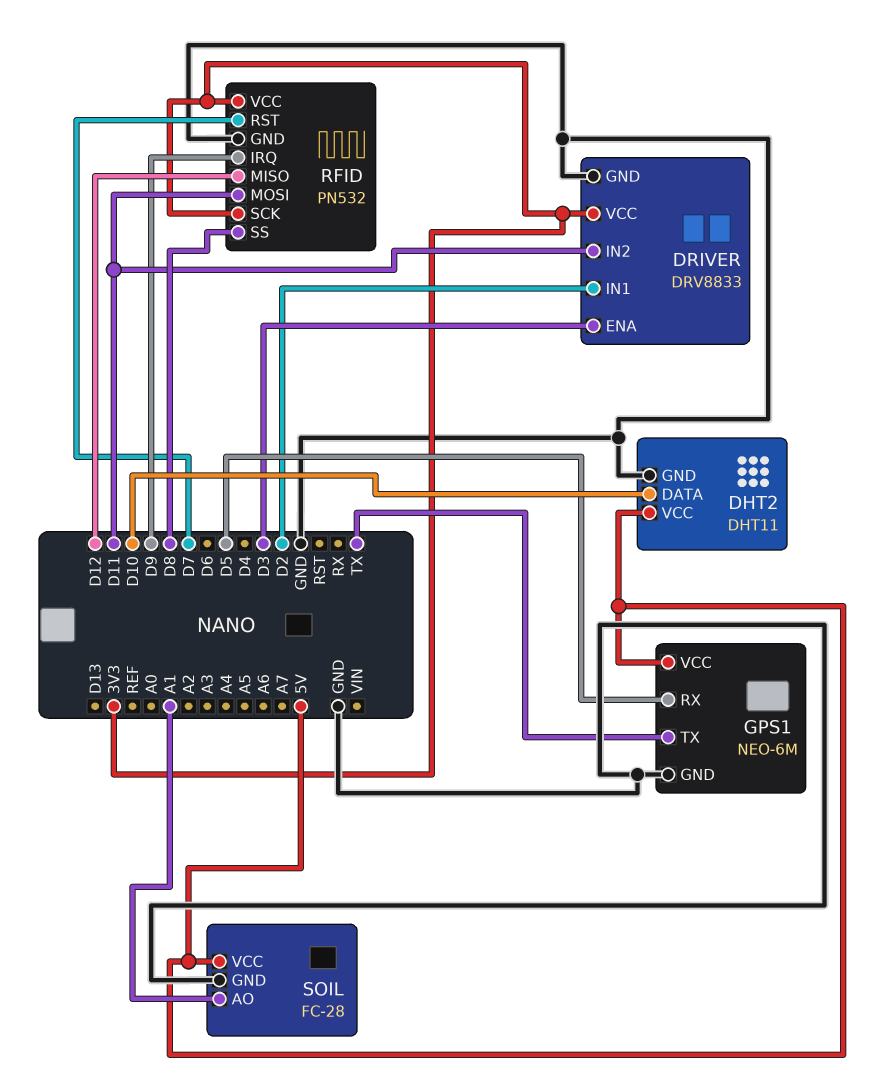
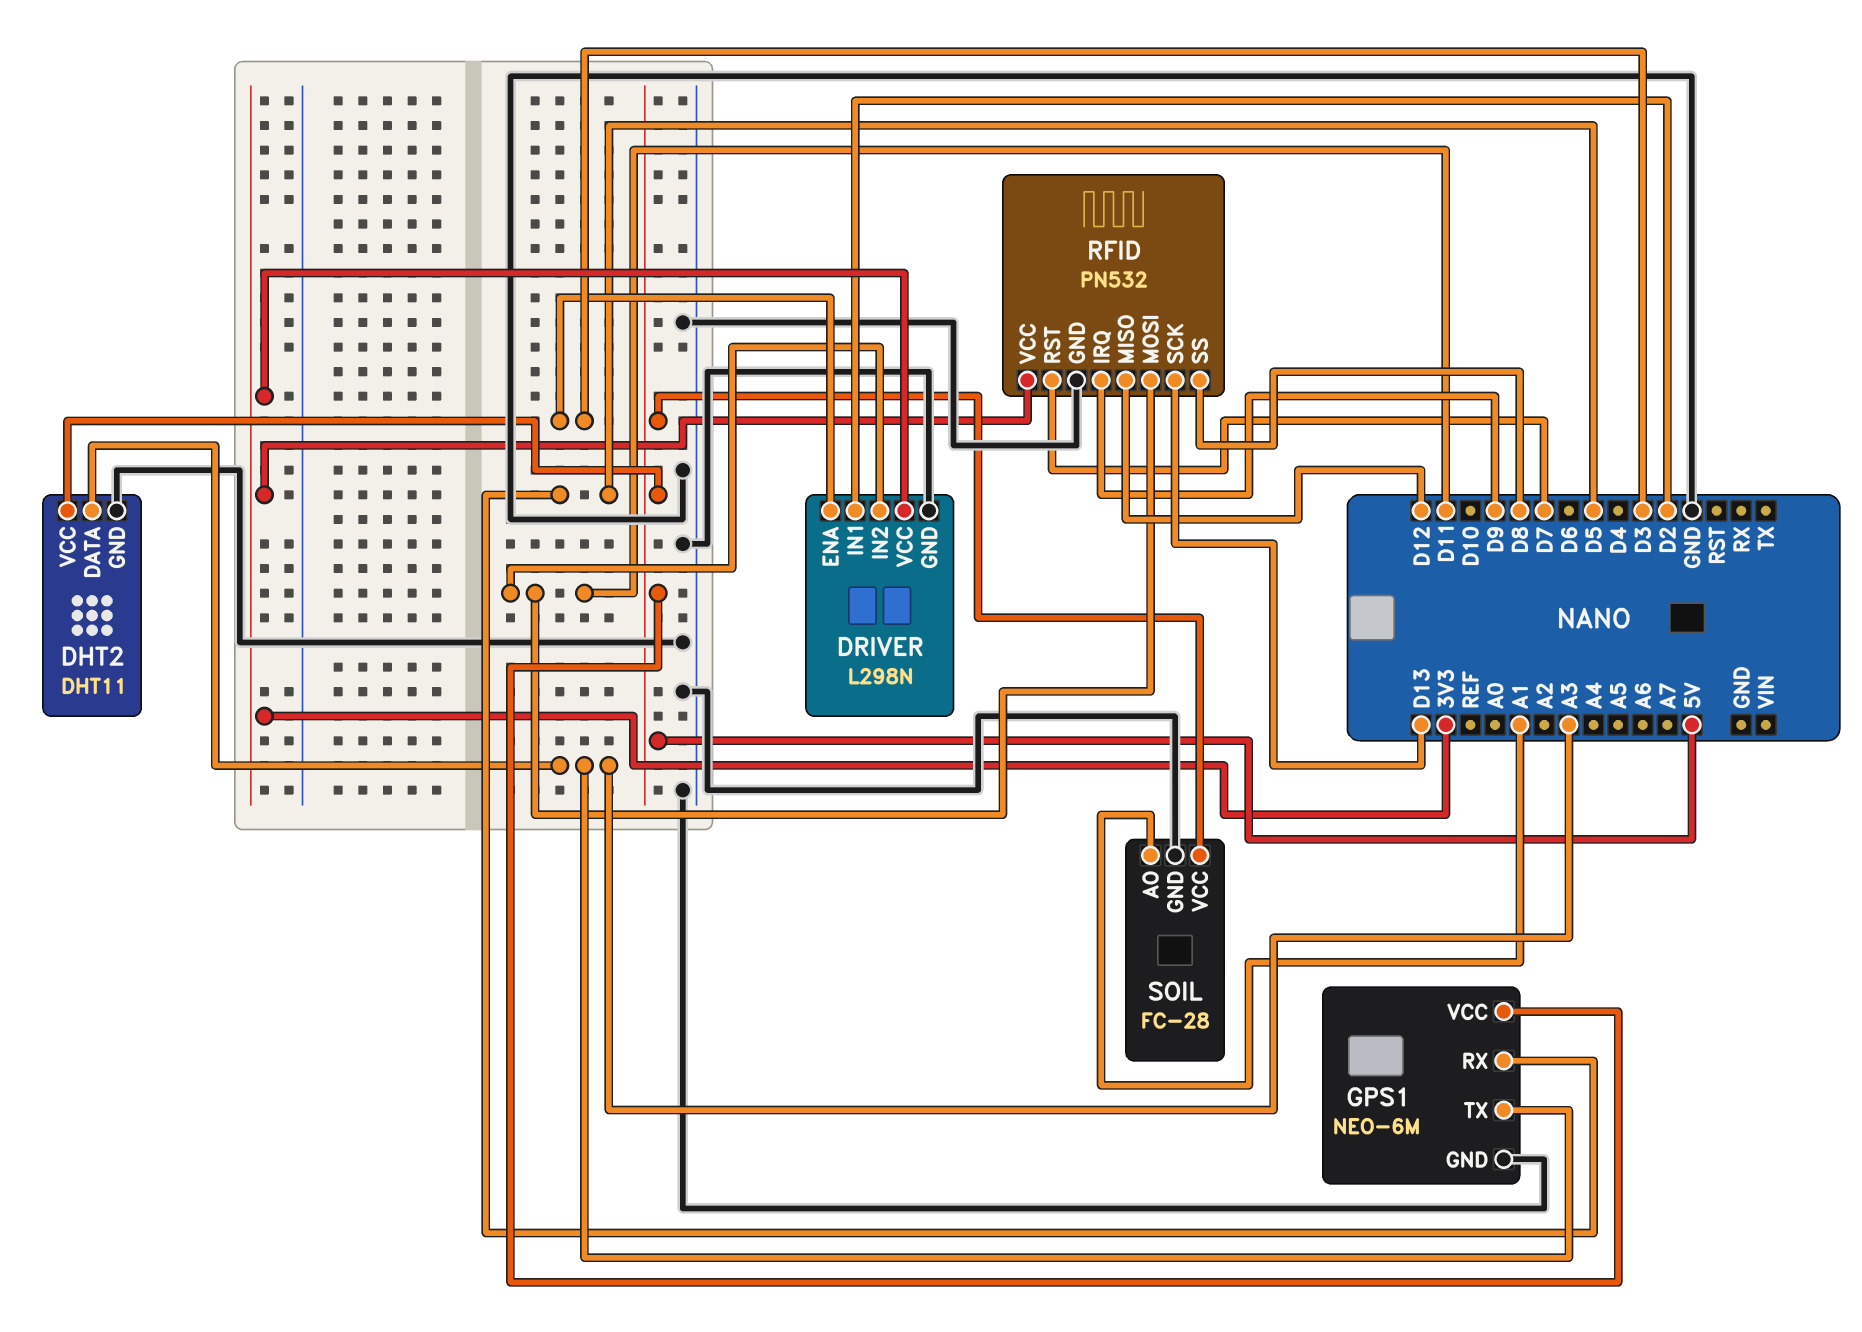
DHT2 pin DATA: D10 -> A3
DRIVER: DRV8833 -> L298N
GPS1 pin TX: TX -> A3
RFID pin SCK: 3V3 -> D13

